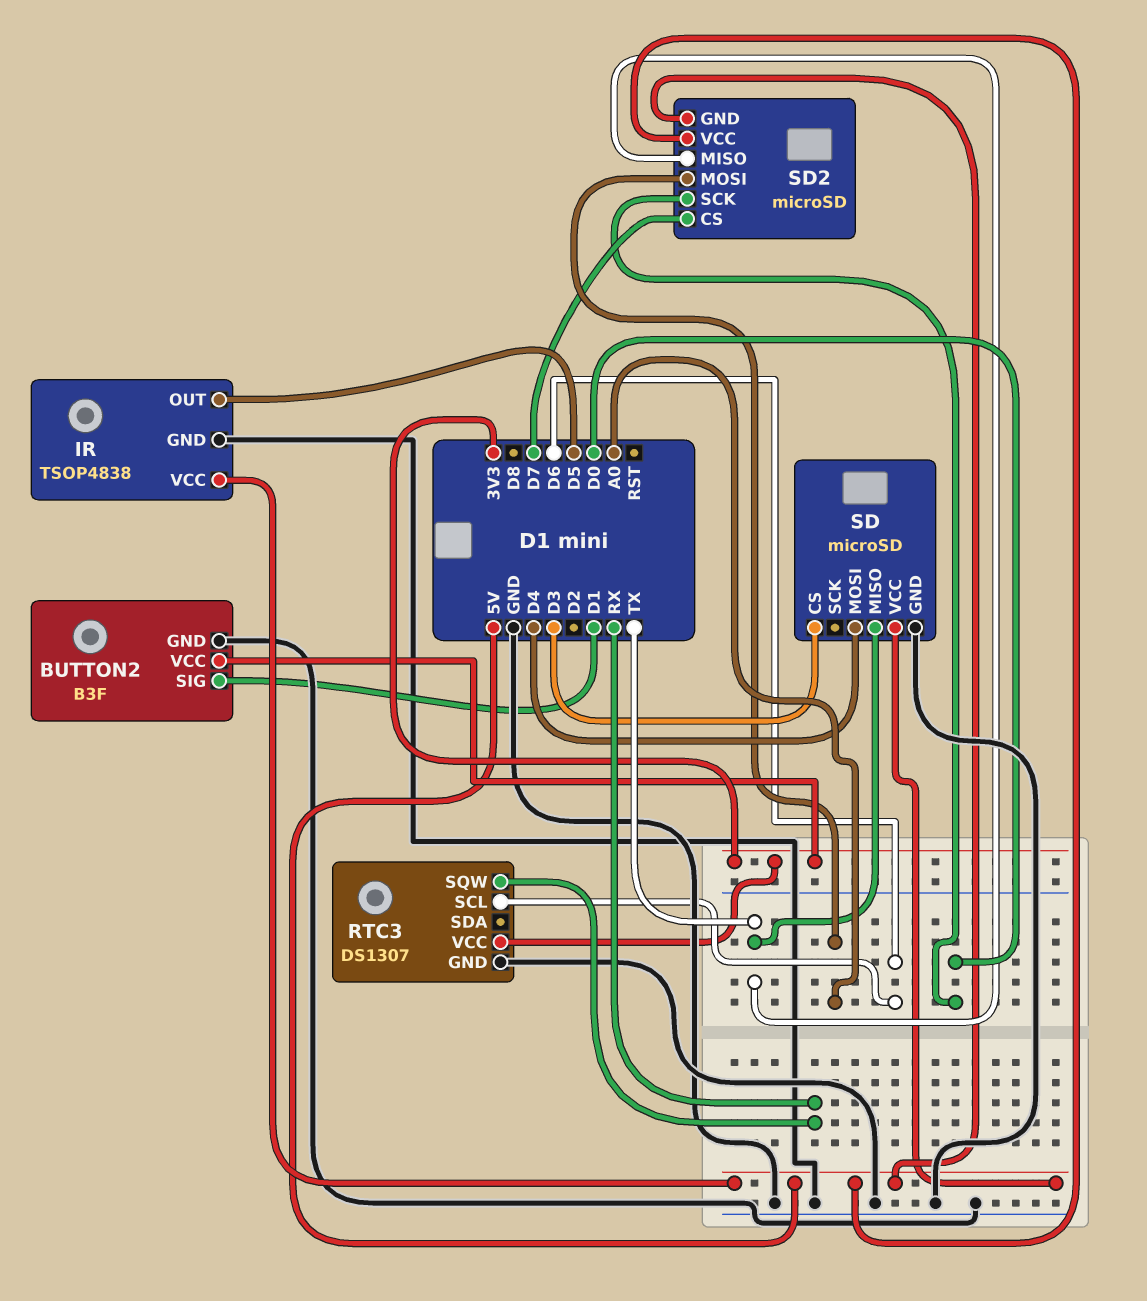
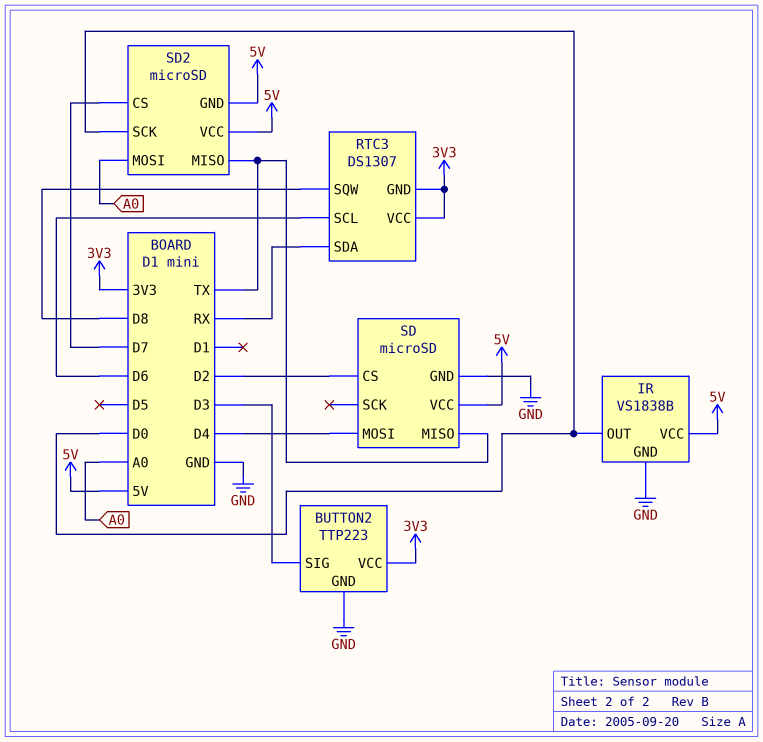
BUTTON2: B3F -> TTP223
BUTTON2 pin SIG: D1 -> D3
IR: TSOP4838 -> VS1838B
IR pin OUT: D5 -> D0
RTC3 pin GND: GND -> 3V3
RTC3 pin SDA: none -> RX
RTC3 pin SQW: RX -> D8
SD pin CS: D3 -> D2

